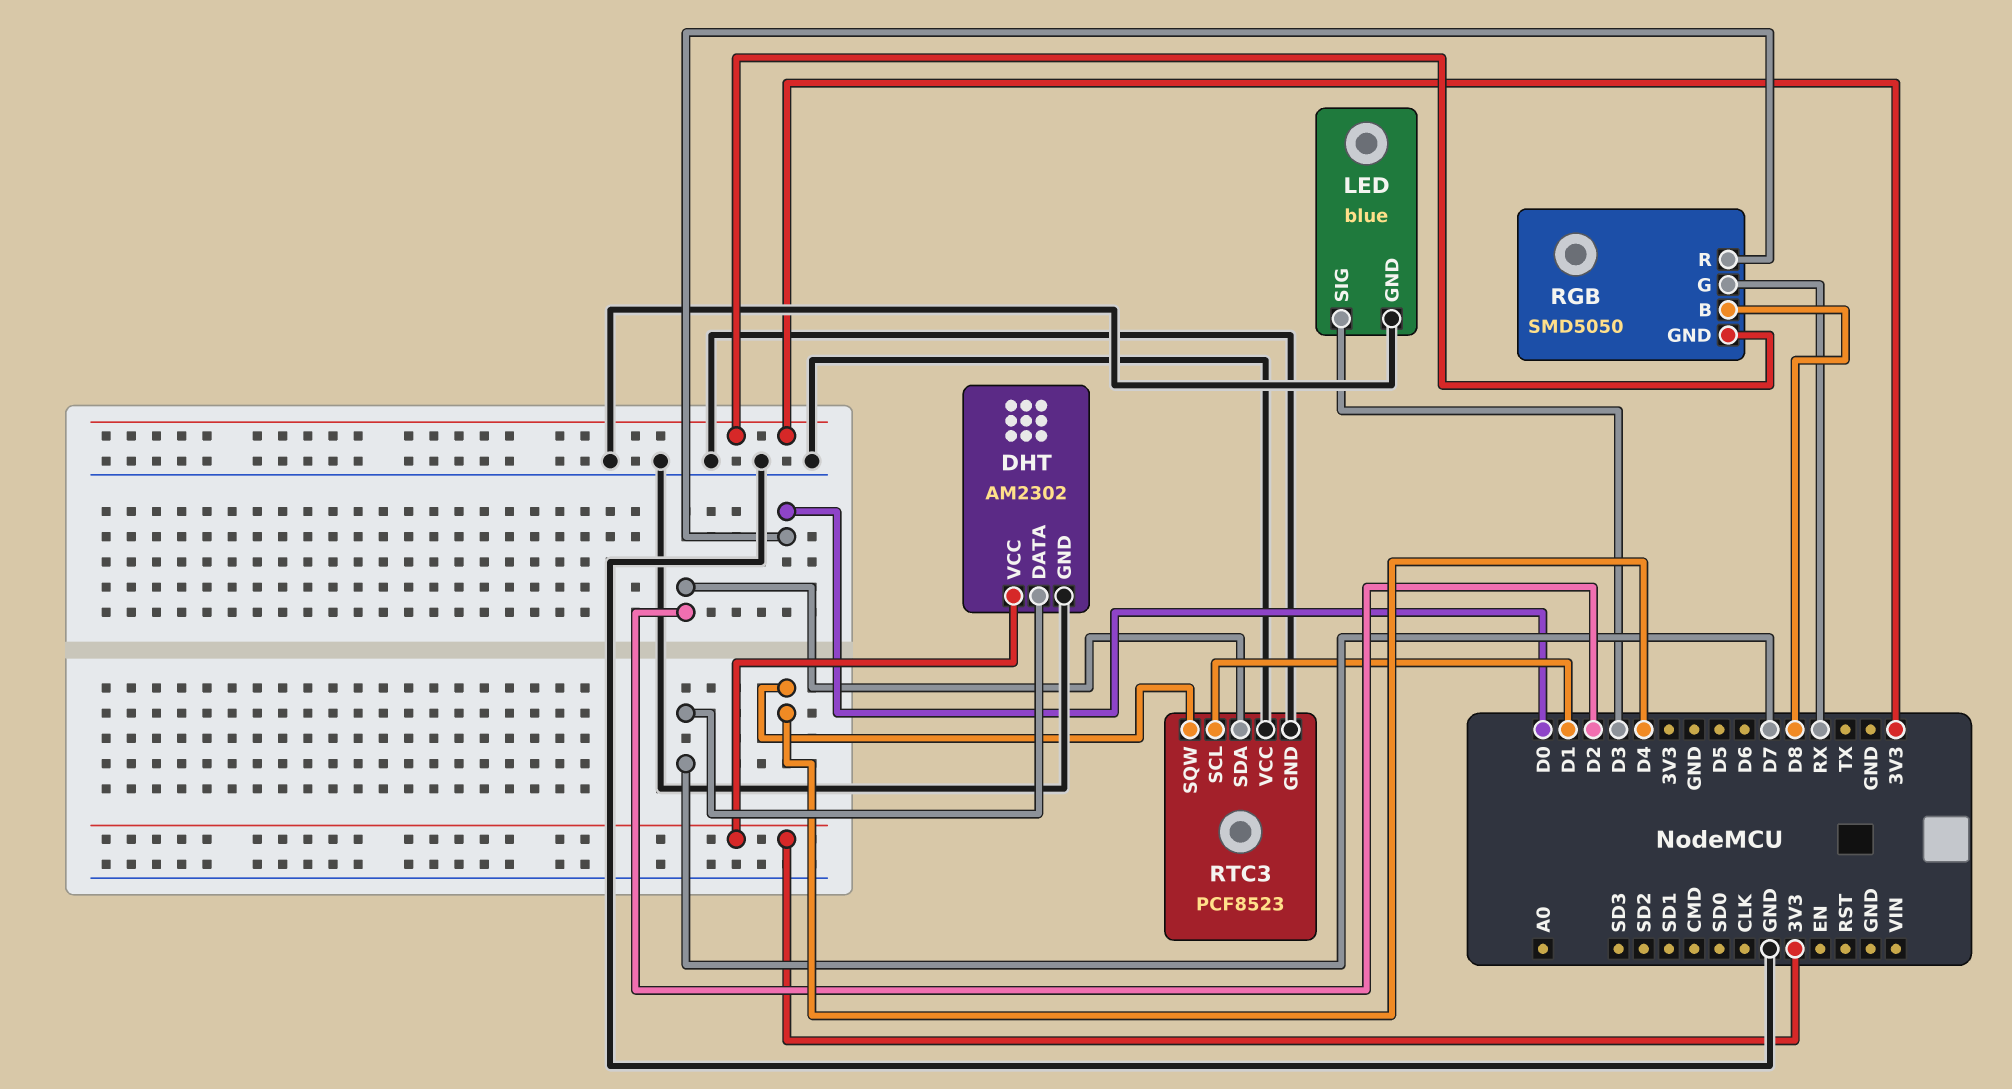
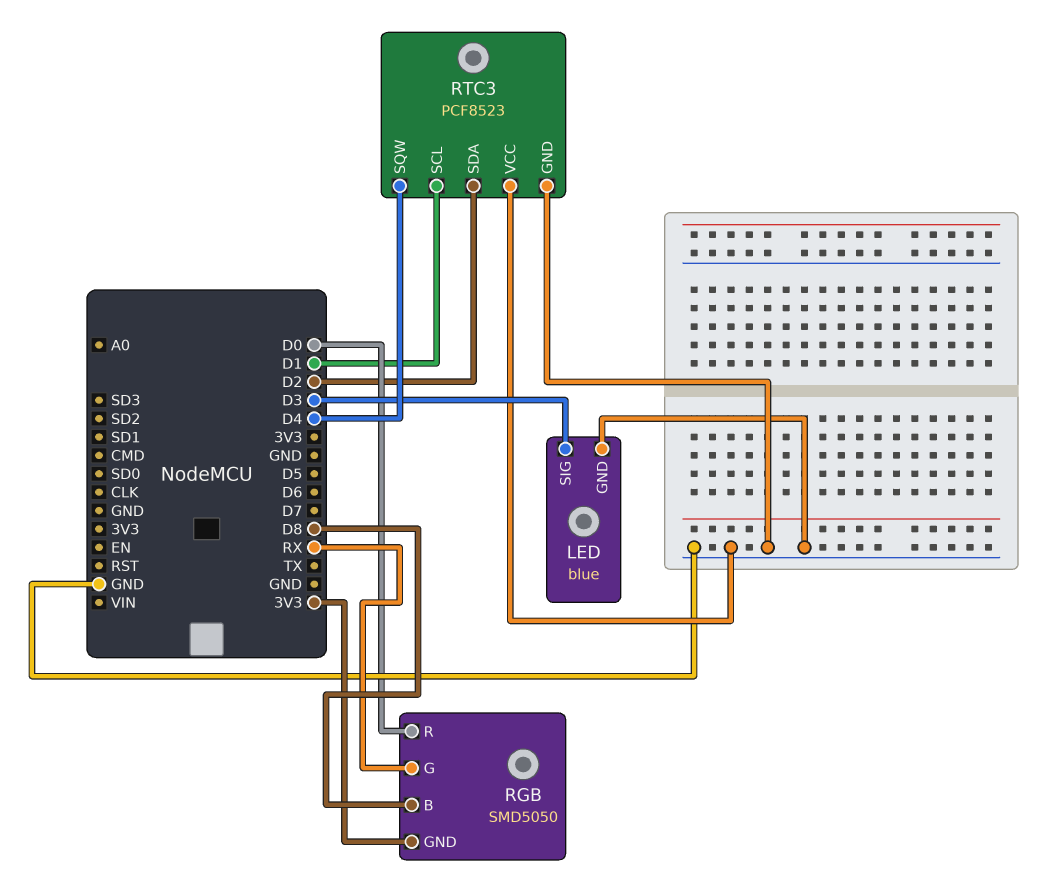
DHT: AM2302 -> none
DHT pin DATA: D7 -> none
DHT pin GND: GND -> none
DHT pin VCC: 3V3 -> none

